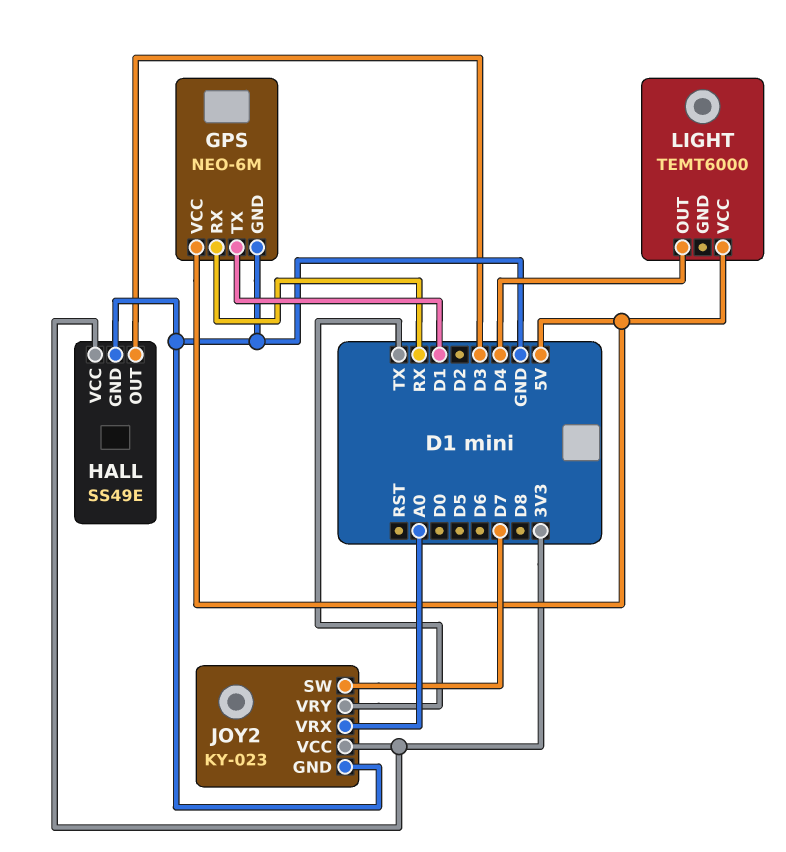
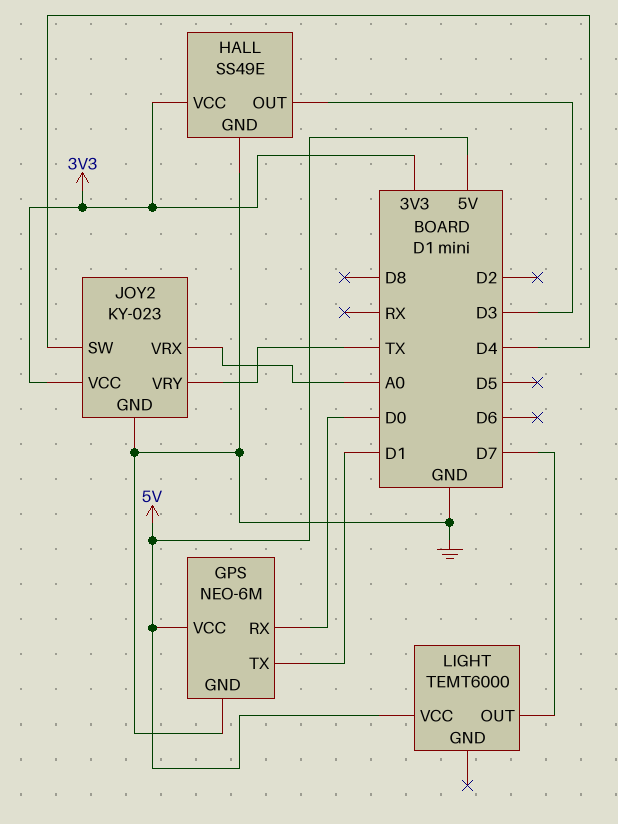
GPS pin RX: RX -> D0
JOY2 pin SW: D7 -> D4
LIGHT pin OUT: D4 -> D7

